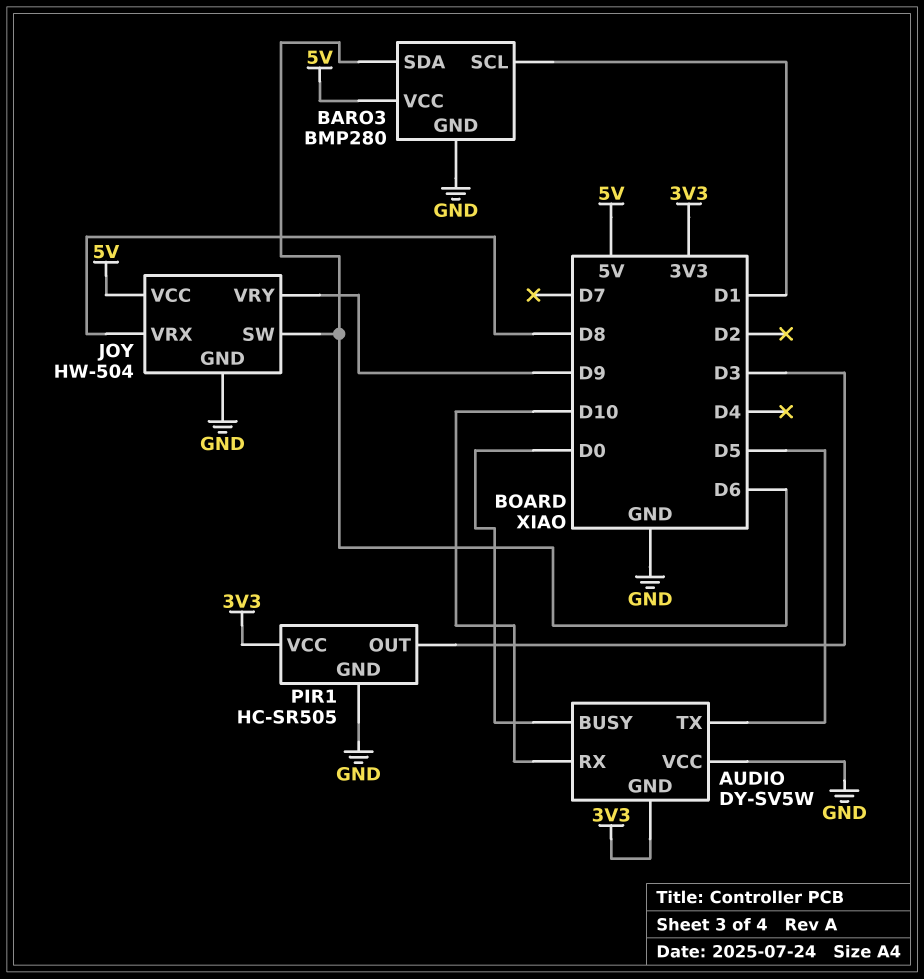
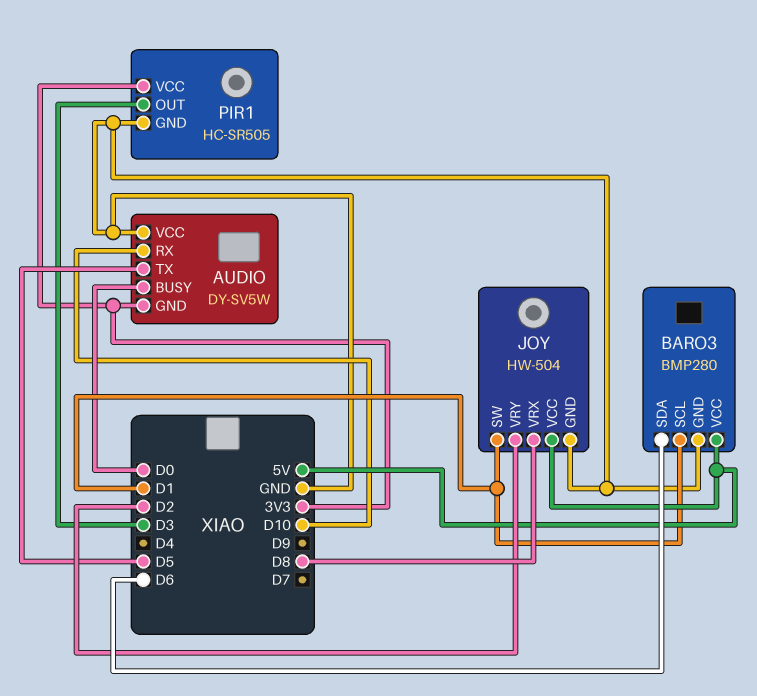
JOY pin SW: D6 -> D1
JOY pin VRY: D9 -> D2

